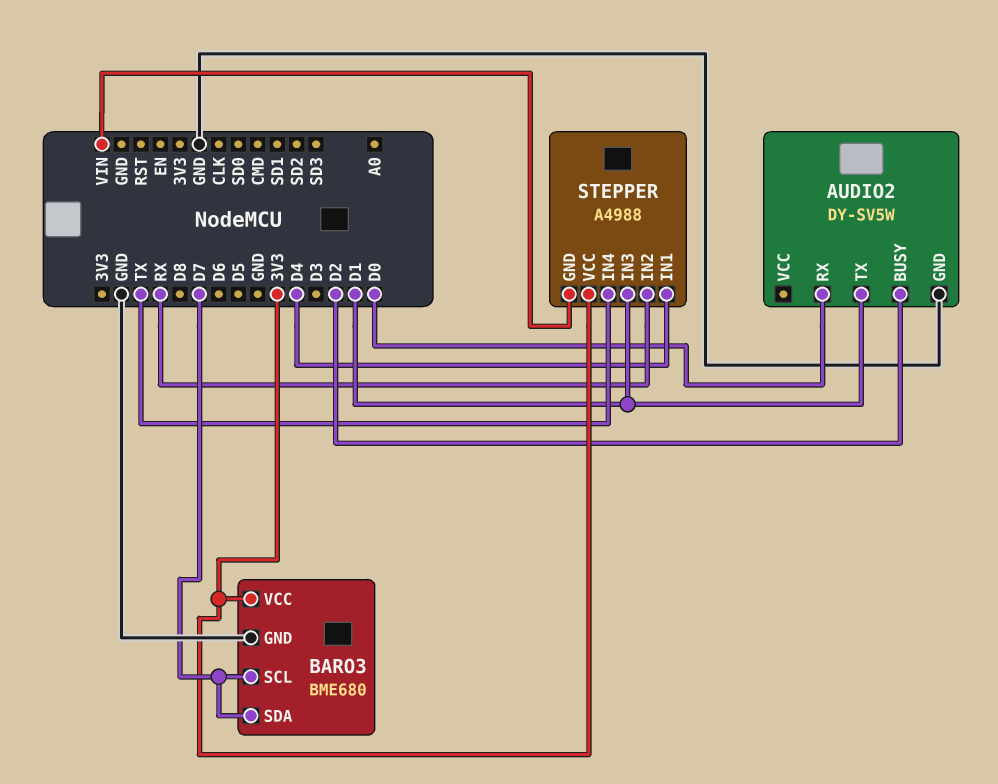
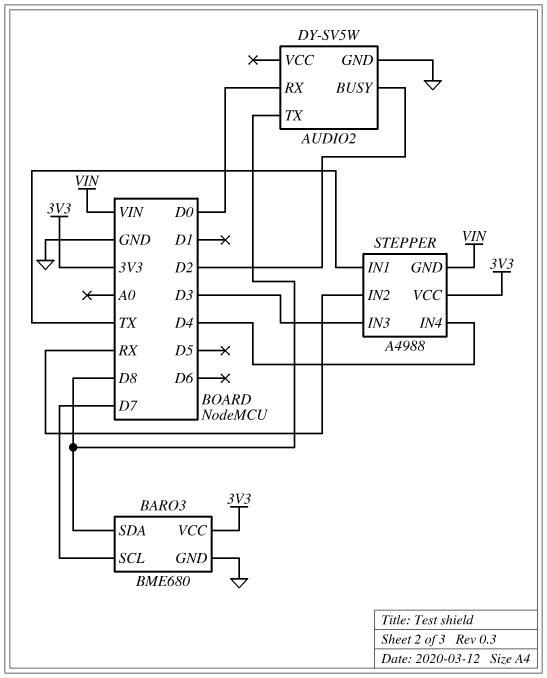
AUDIO2 pin TX: D1 -> D8
BARO3 pin SDA: D7 -> D8
STEPPER pin IN1: D4 -> TX
STEPPER pin IN3: D1 -> D3
STEPPER pin IN4: TX -> D4

